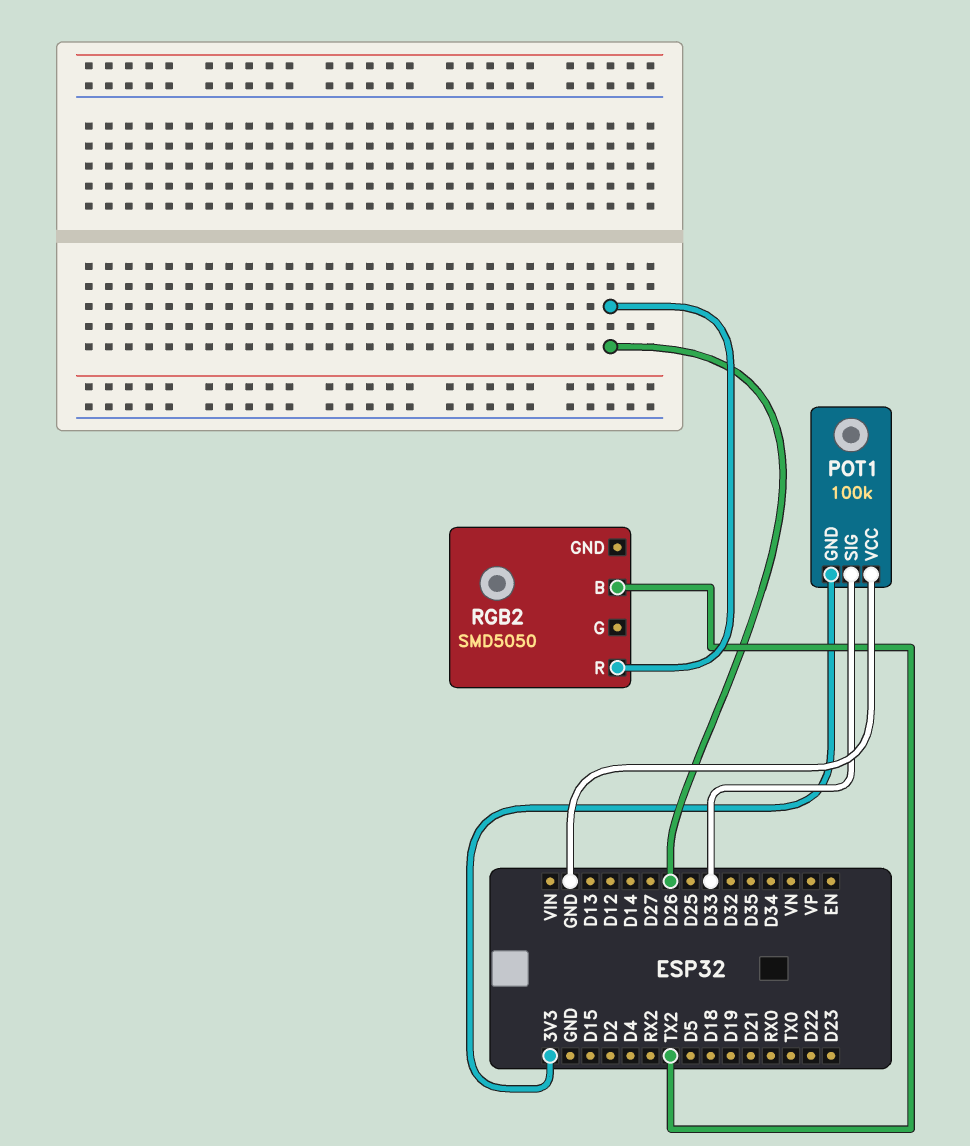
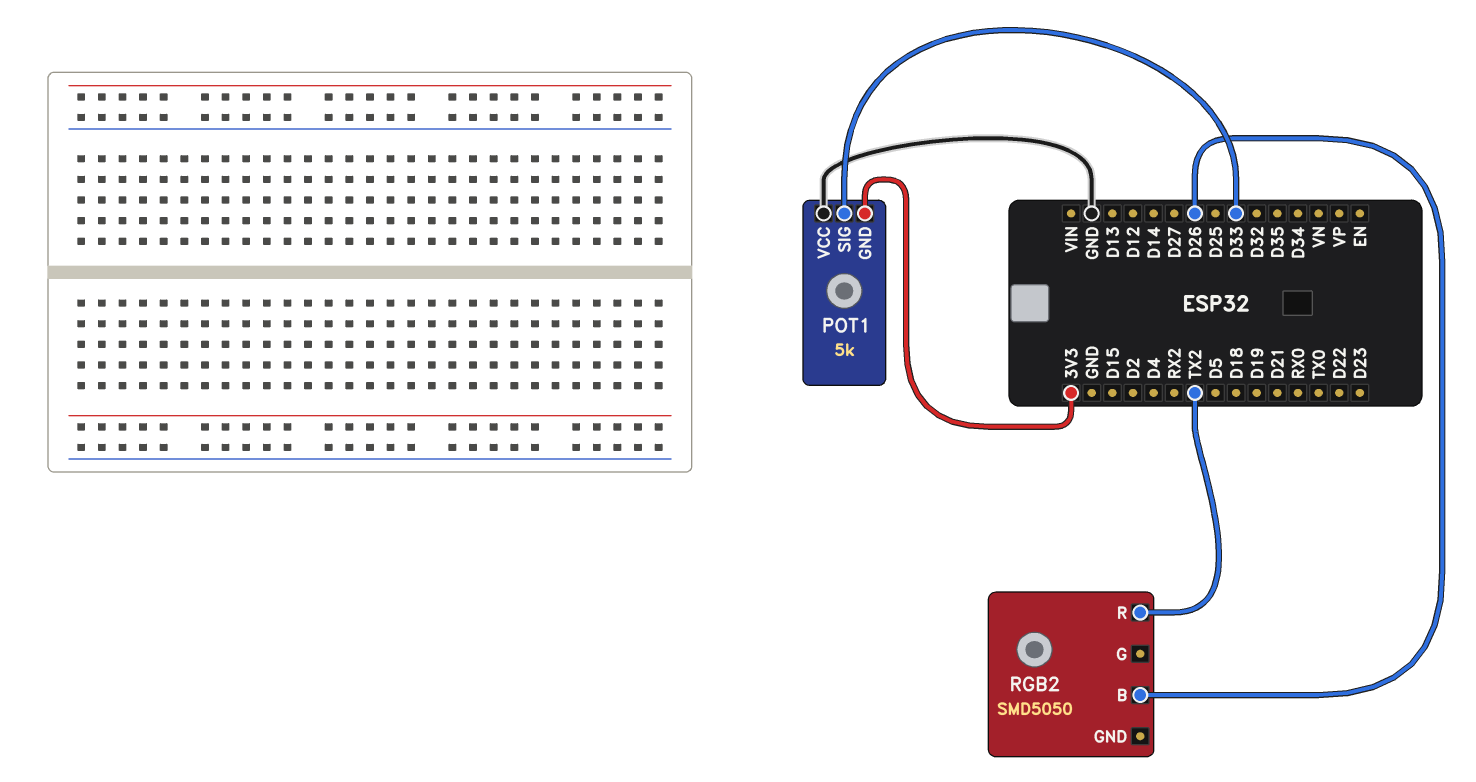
POT1: 100k -> 5k
RGB2 pin B: TX2 -> D26
RGB2 pin R: D26 -> TX2

